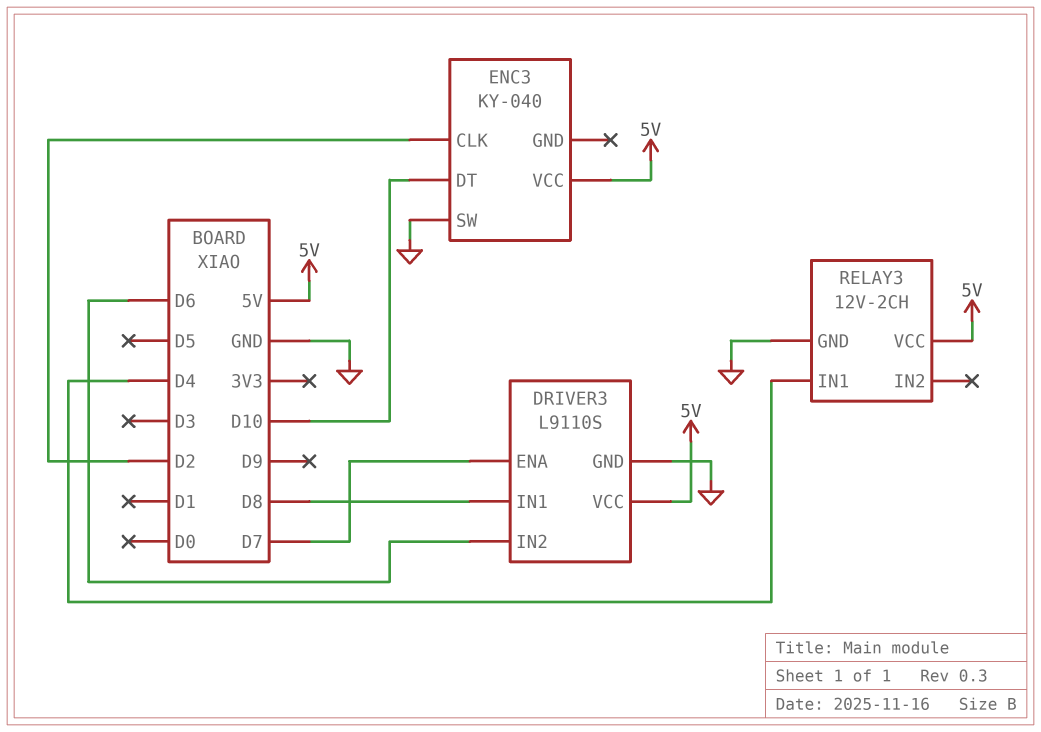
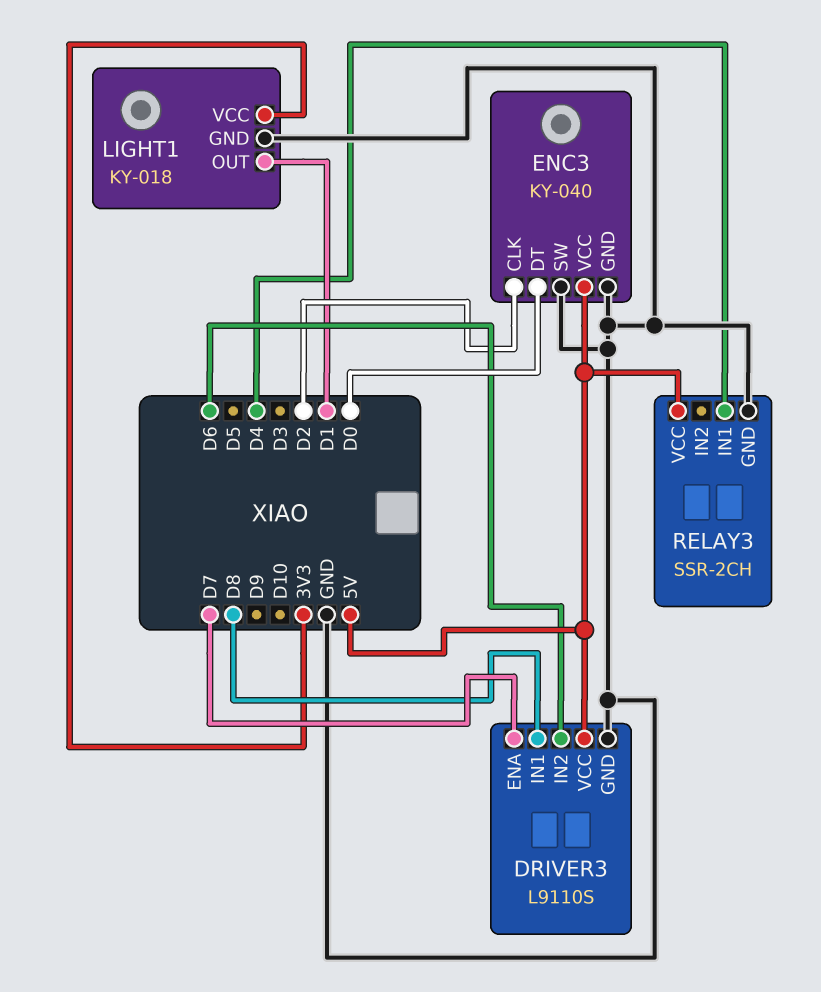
ENC3 pin DT: D10 -> D0
ENC3 pin GND: none -> GND
LIGHT1: none -> KY-018
LIGHT1 pin GND: none -> GND
LIGHT1 pin OUT: none -> D1
LIGHT1 pin VCC: none -> 3V3
RELAY3: 12V-2CH -> SSR-2CH

